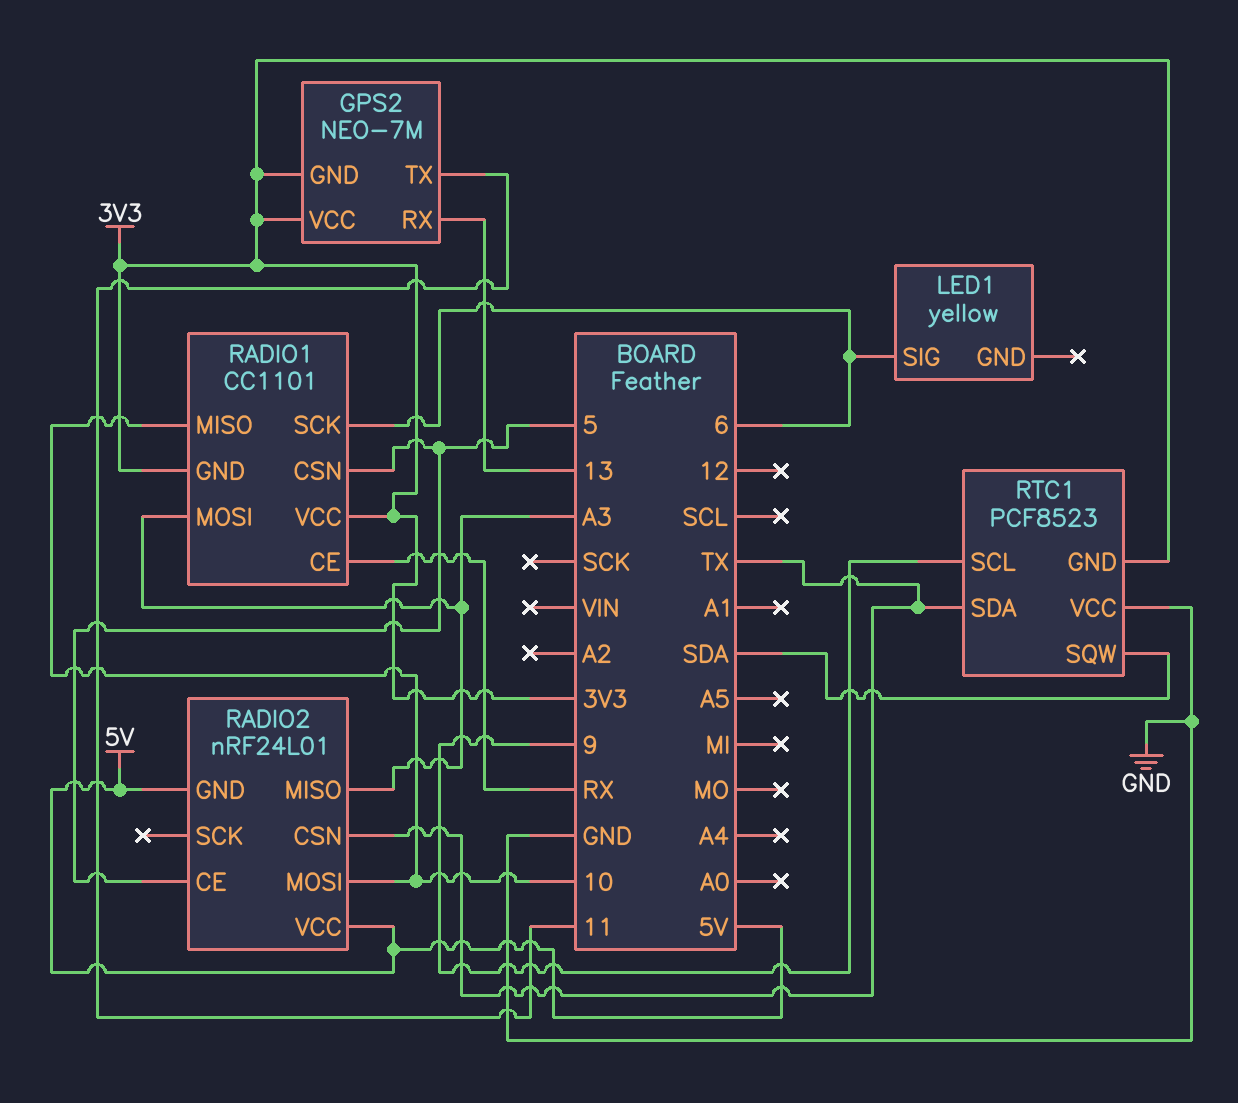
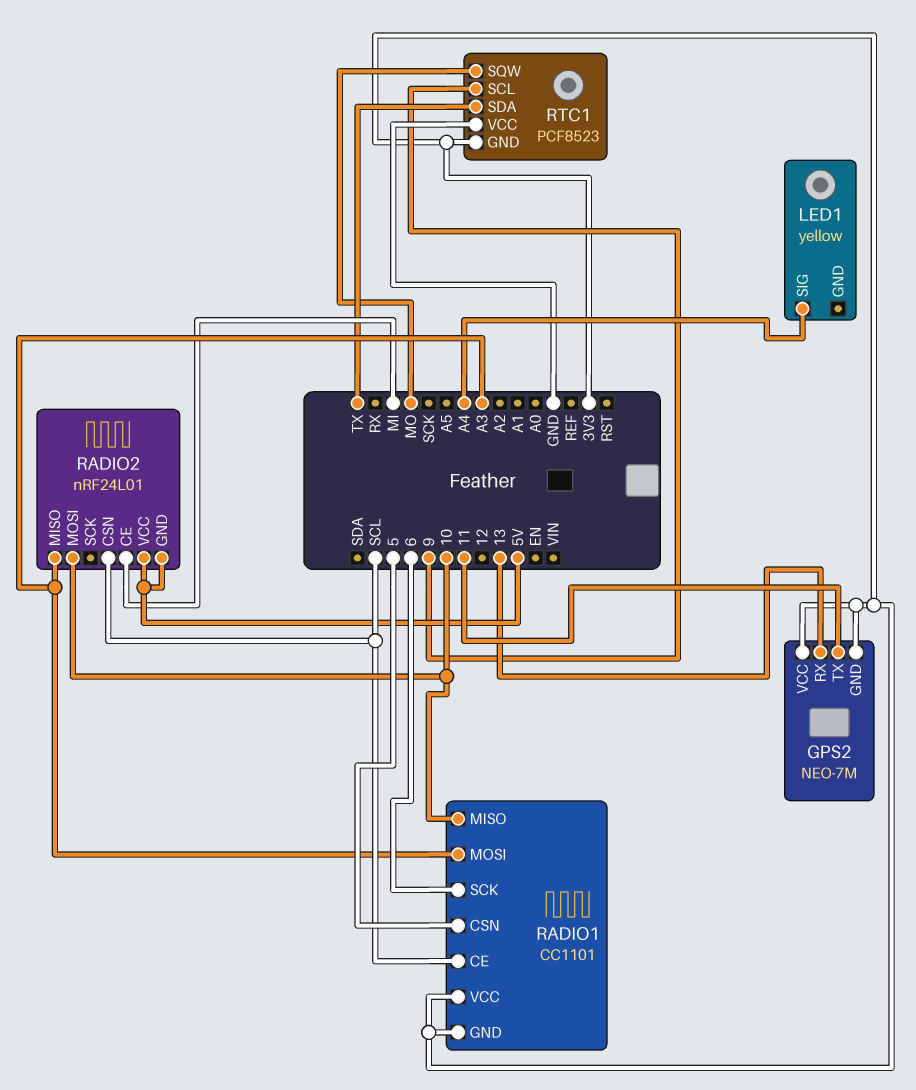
LED1 pin SIG: 6 -> A4
RADIO1 pin CE: RX -> SCL
RADIO2 pin CE: 5 -> MI
RADIO2 pin CSN: TX -> SCL
RTC1 pin SQW: SDA -> MO

